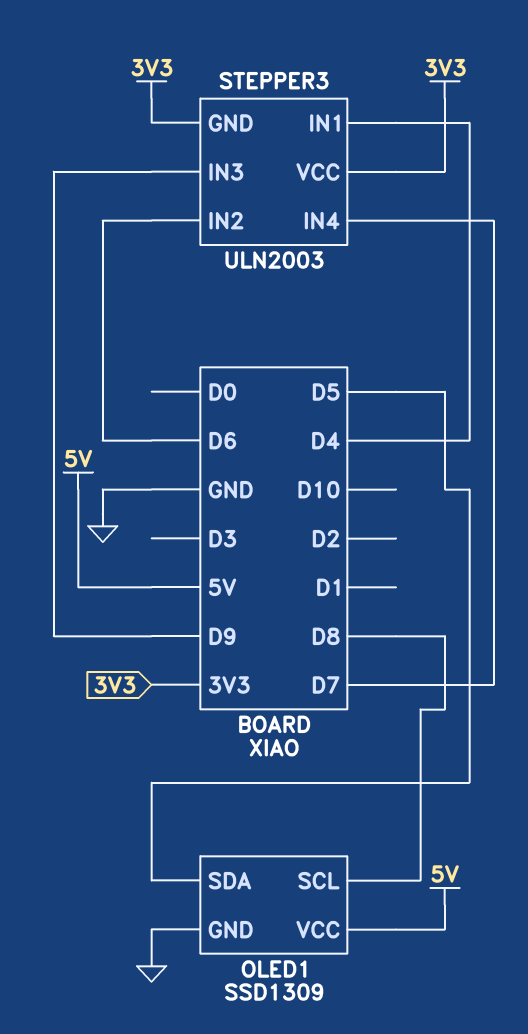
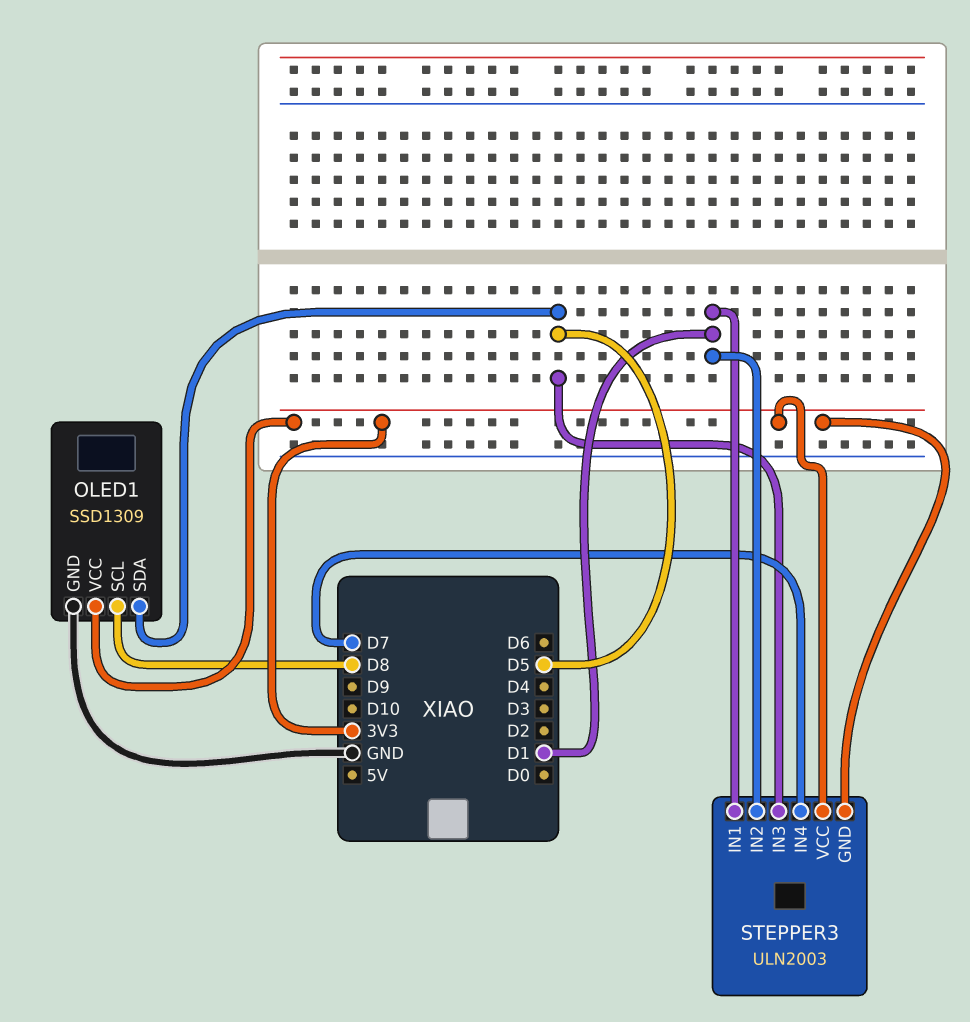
OLED1 pin VCC: 5V -> 3V3
STEPPER3 pin IN1: D4 -> D1
STEPPER3 pin IN2: D6 -> D1
STEPPER3 pin IN3: D9 -> D5

